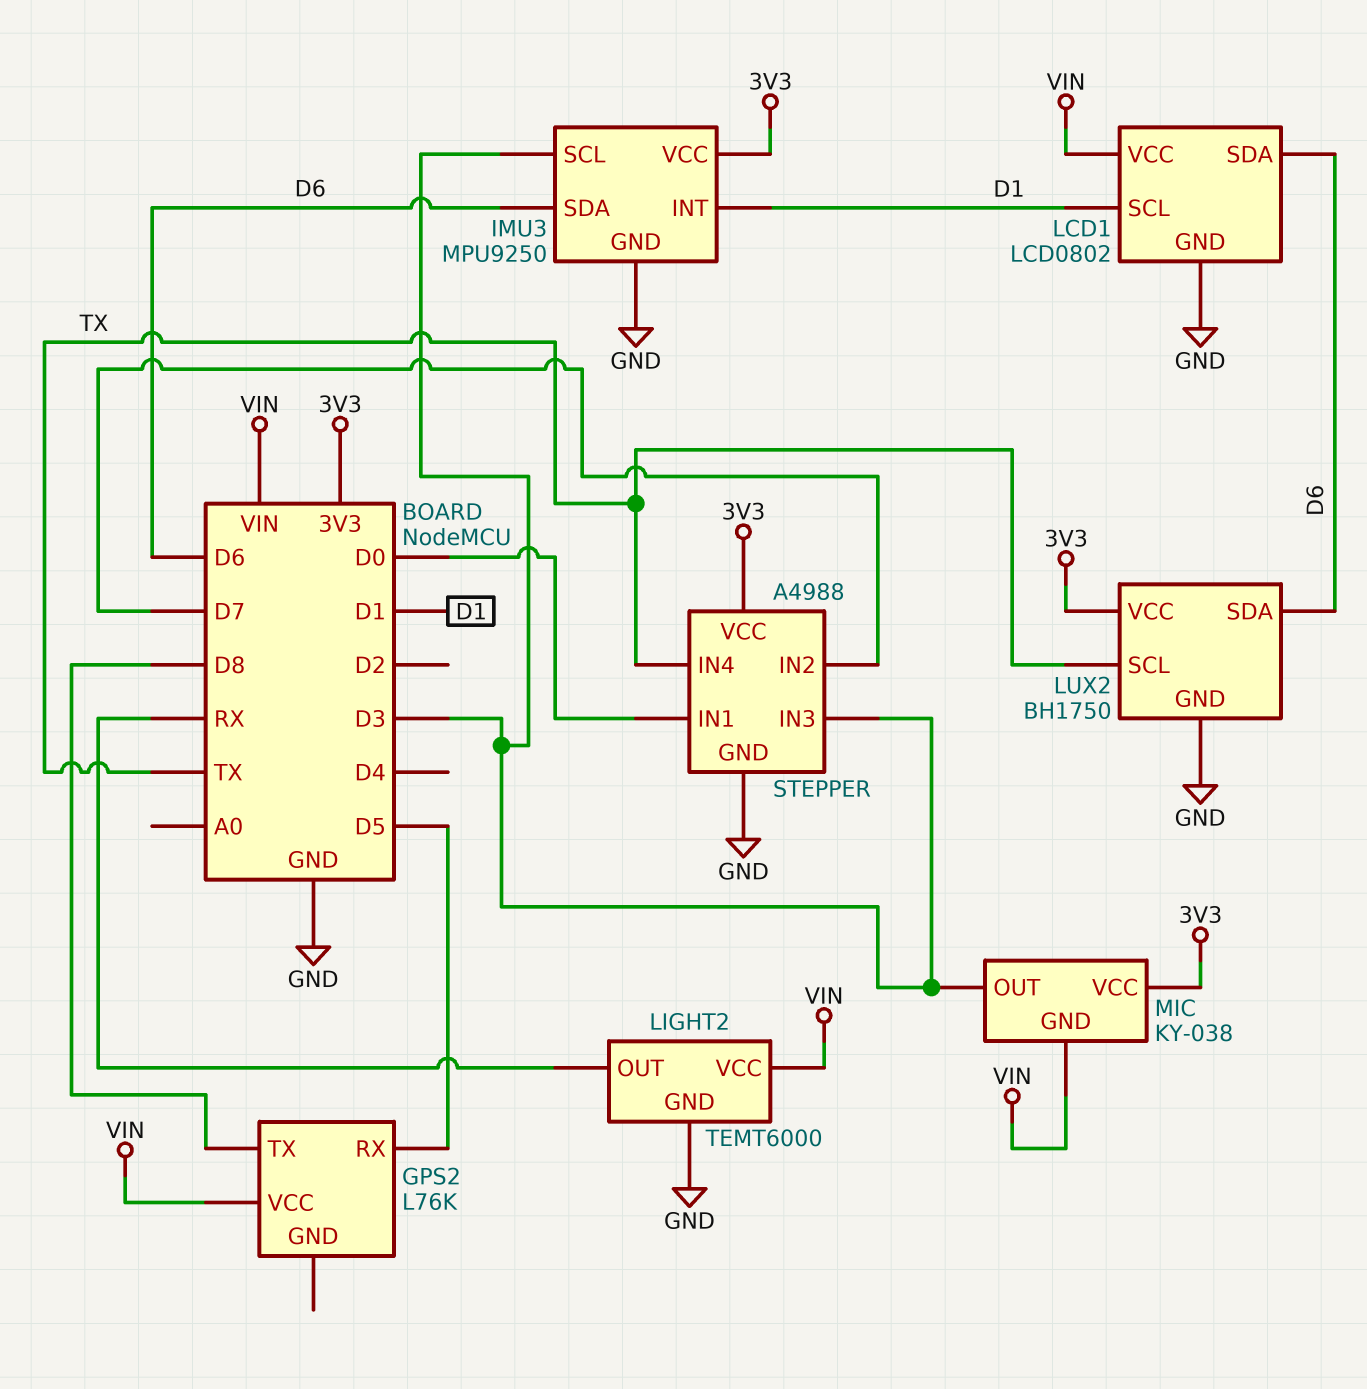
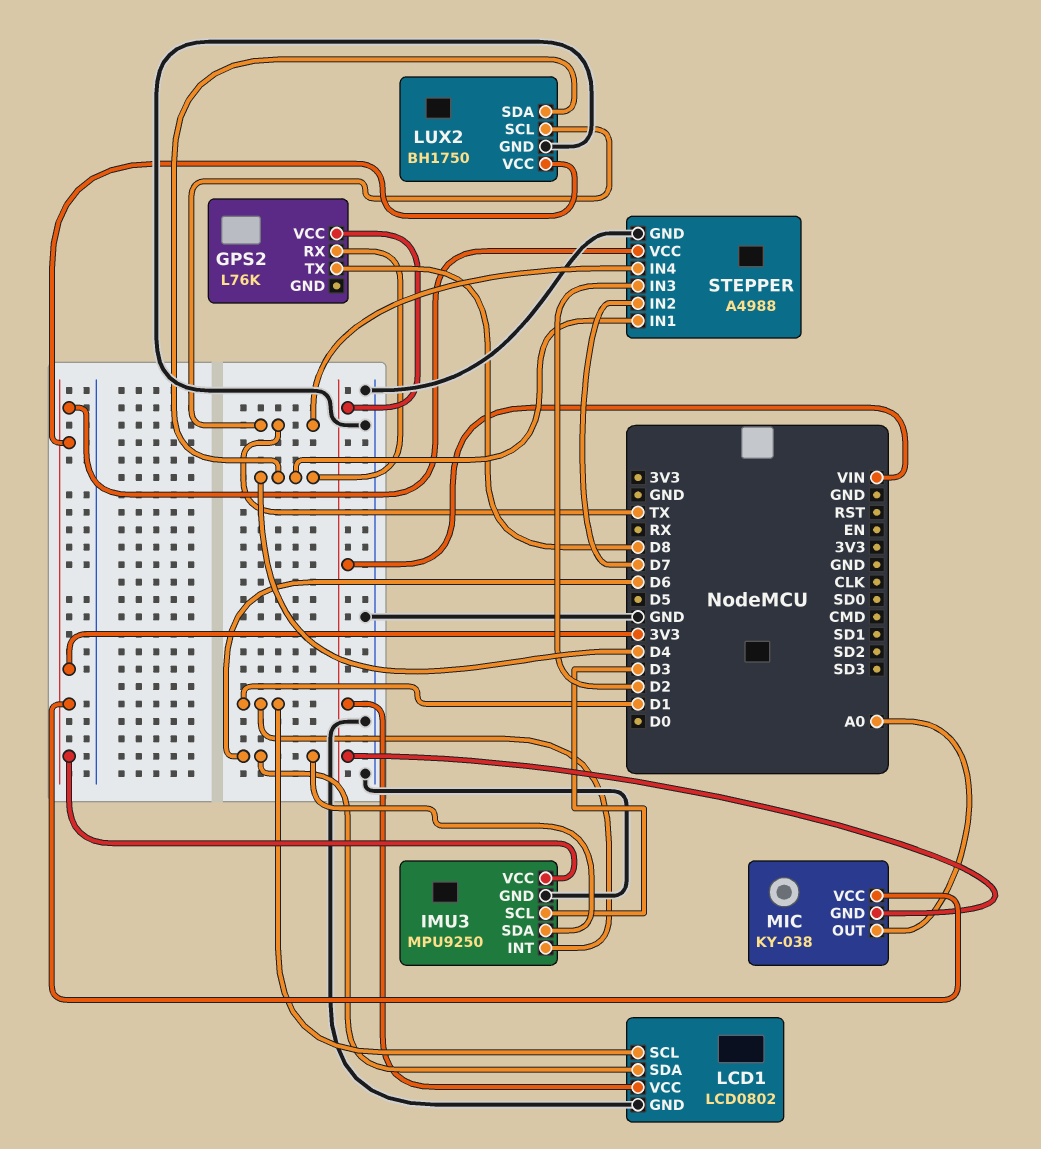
GPS2 pin RX: D5 -> D4
LIGHT2: TEMT6000 -> none
LIGHT2 pin GND: GND -> none
LIGHT2 pin OUT: RX -> none
LIGHT2 pin VCC: VIN -> none
LUX2 pin SDA: D6 -> D4
MIC pin OUT: D3 -> A0
STEPPER pin IN1: D0 -> D4
STEPPER pin IN3: D3 -> D2

